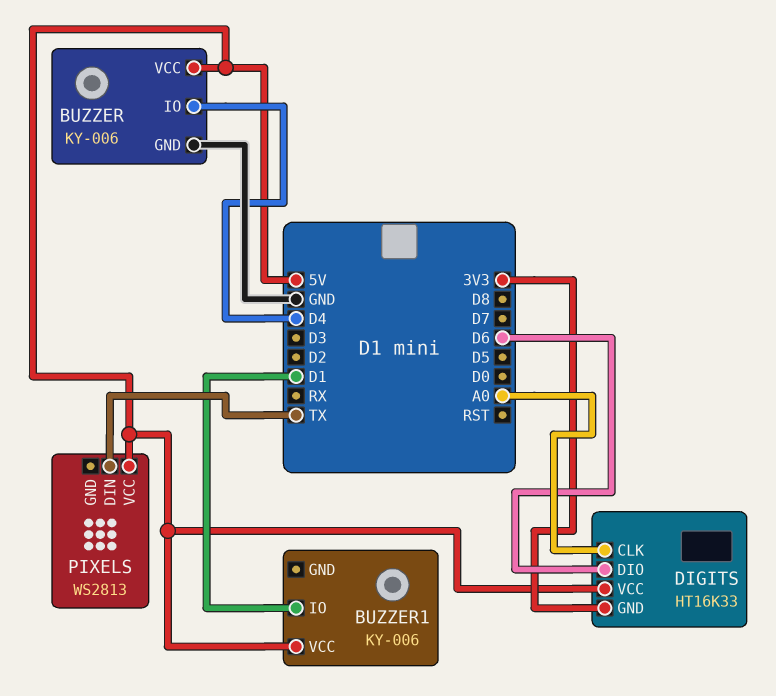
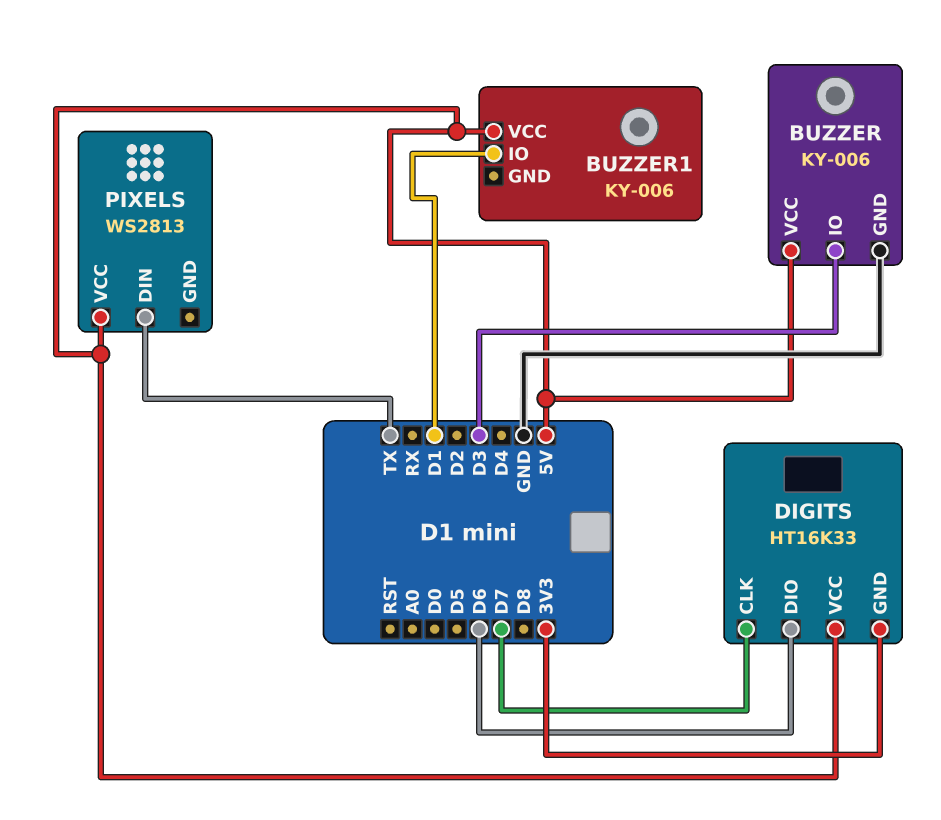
BUZZER pin IO: D4 -> D3
DIGITS pin CLK: A0 -> D7

